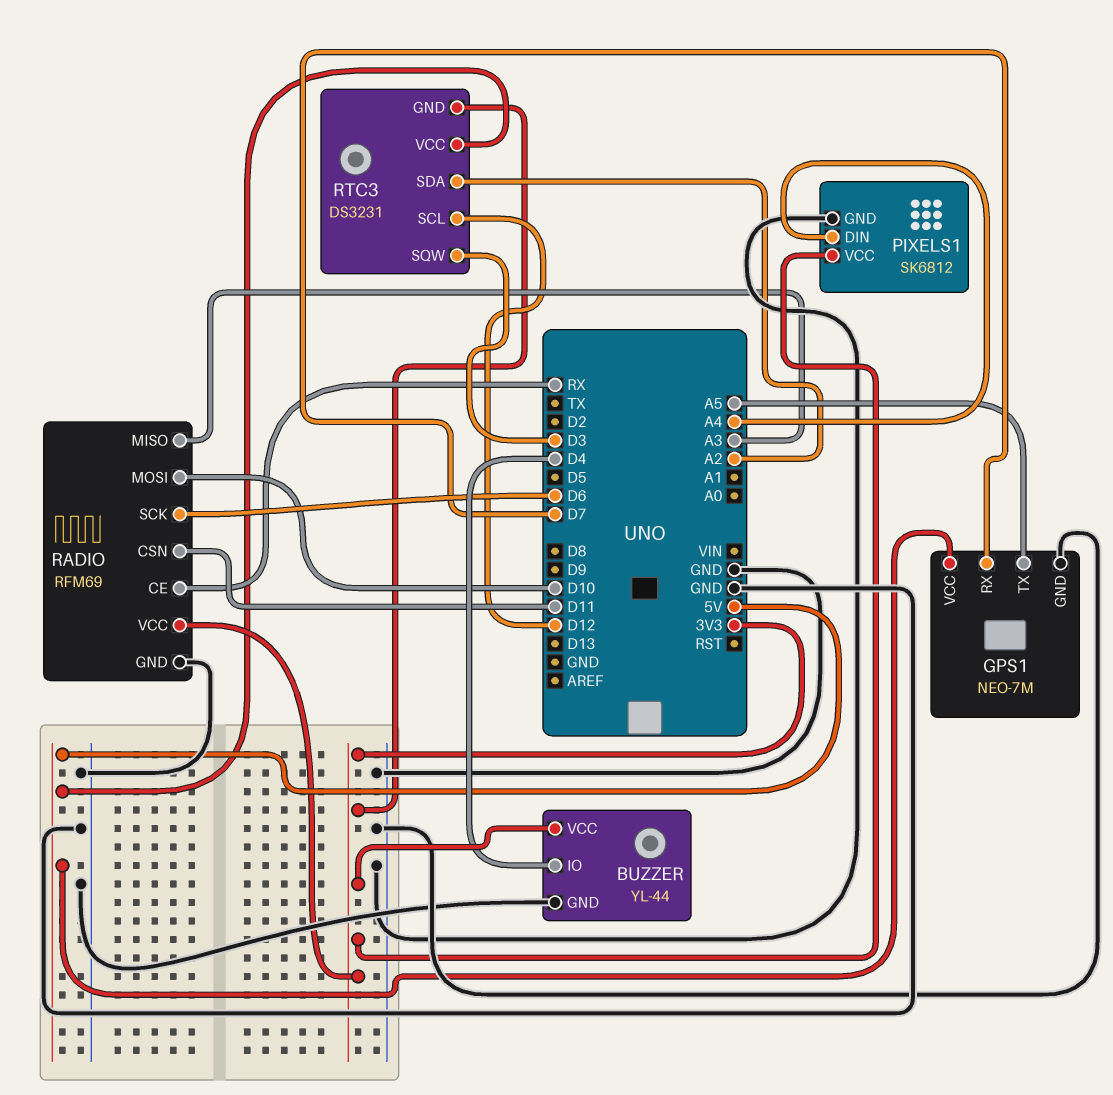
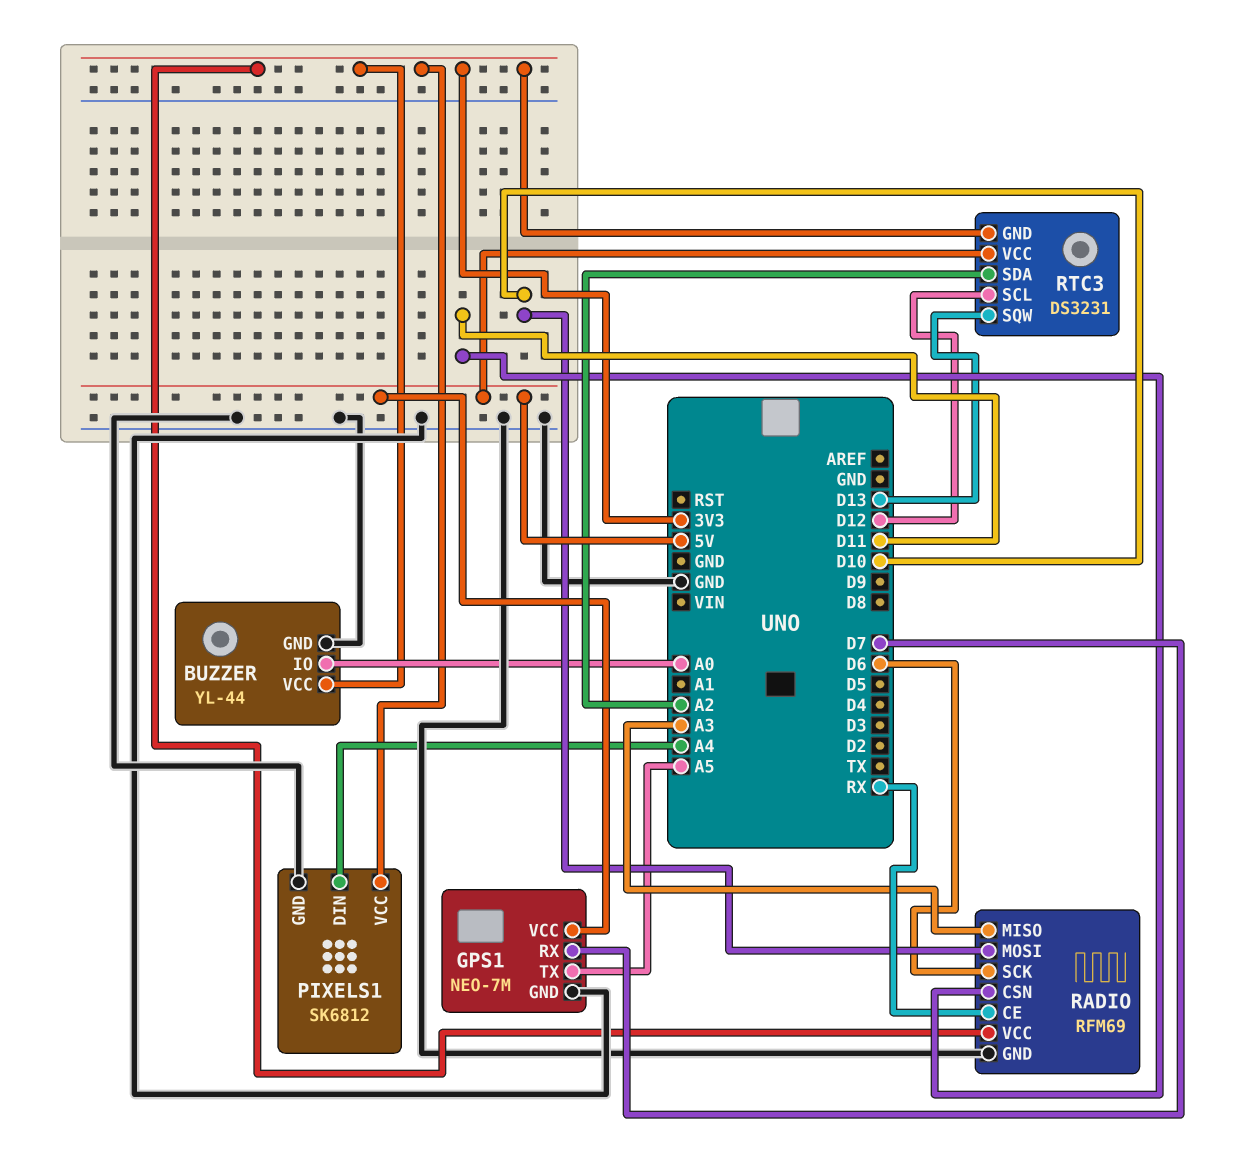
BUZZER pin IO: D4 -> A0
RTC3 pin SQW: D3 -> D13

